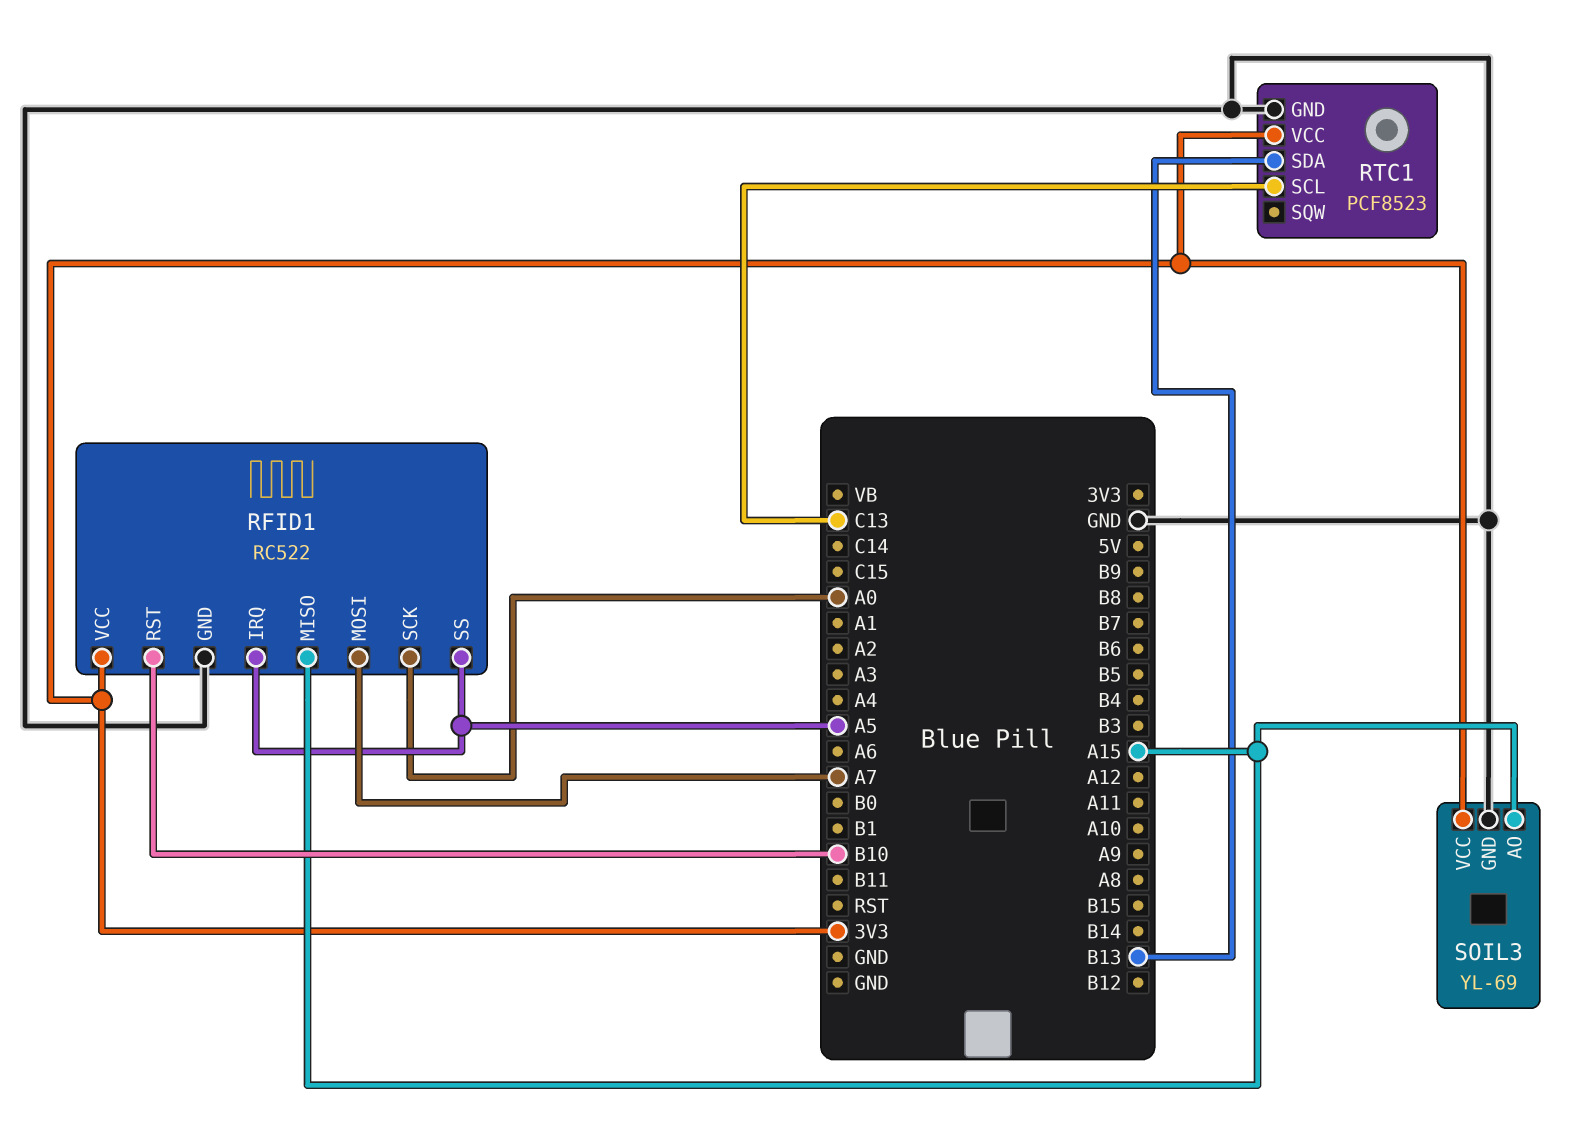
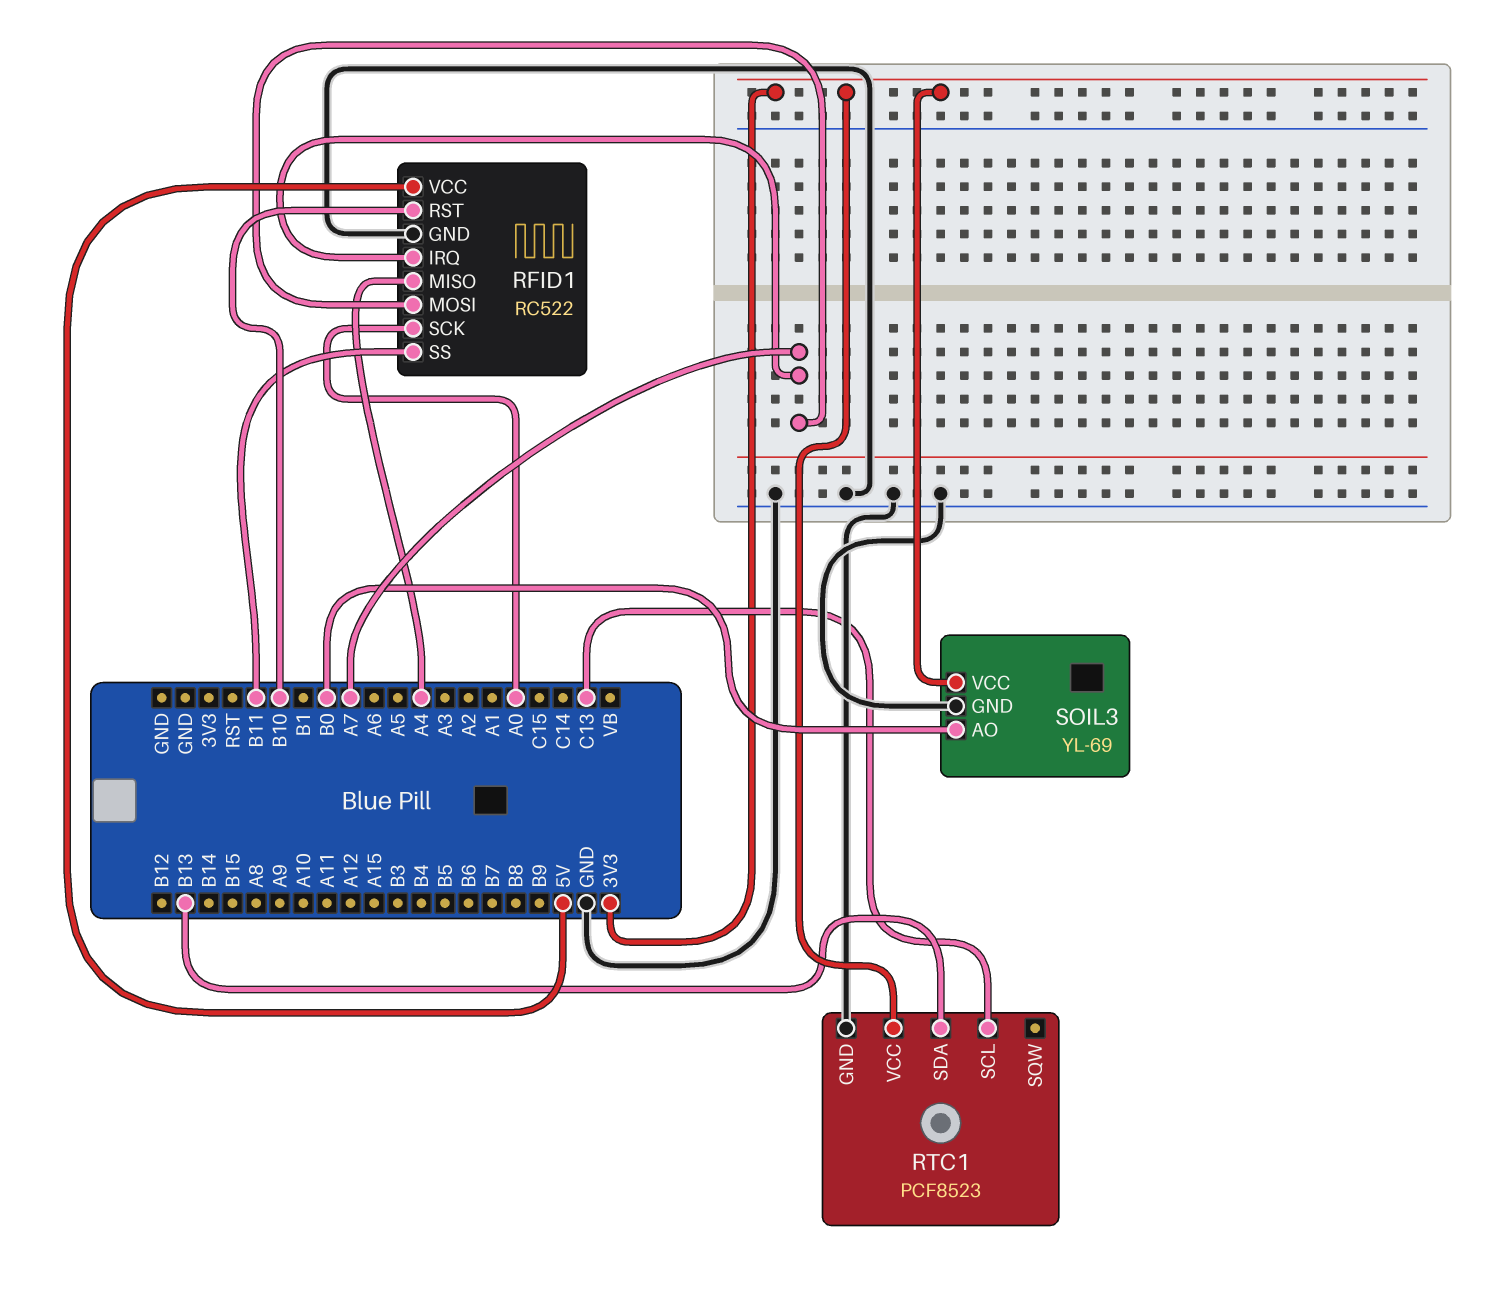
RFID1 pin IRQ: A5 -> A7
RFID1 pin MISO: A15 -> A4
RFID1 pin SS: A5 -> B11
RFID1 pin VCC: 3V3 -> 5V
SOIL3 pin AO: A15 -> B0

